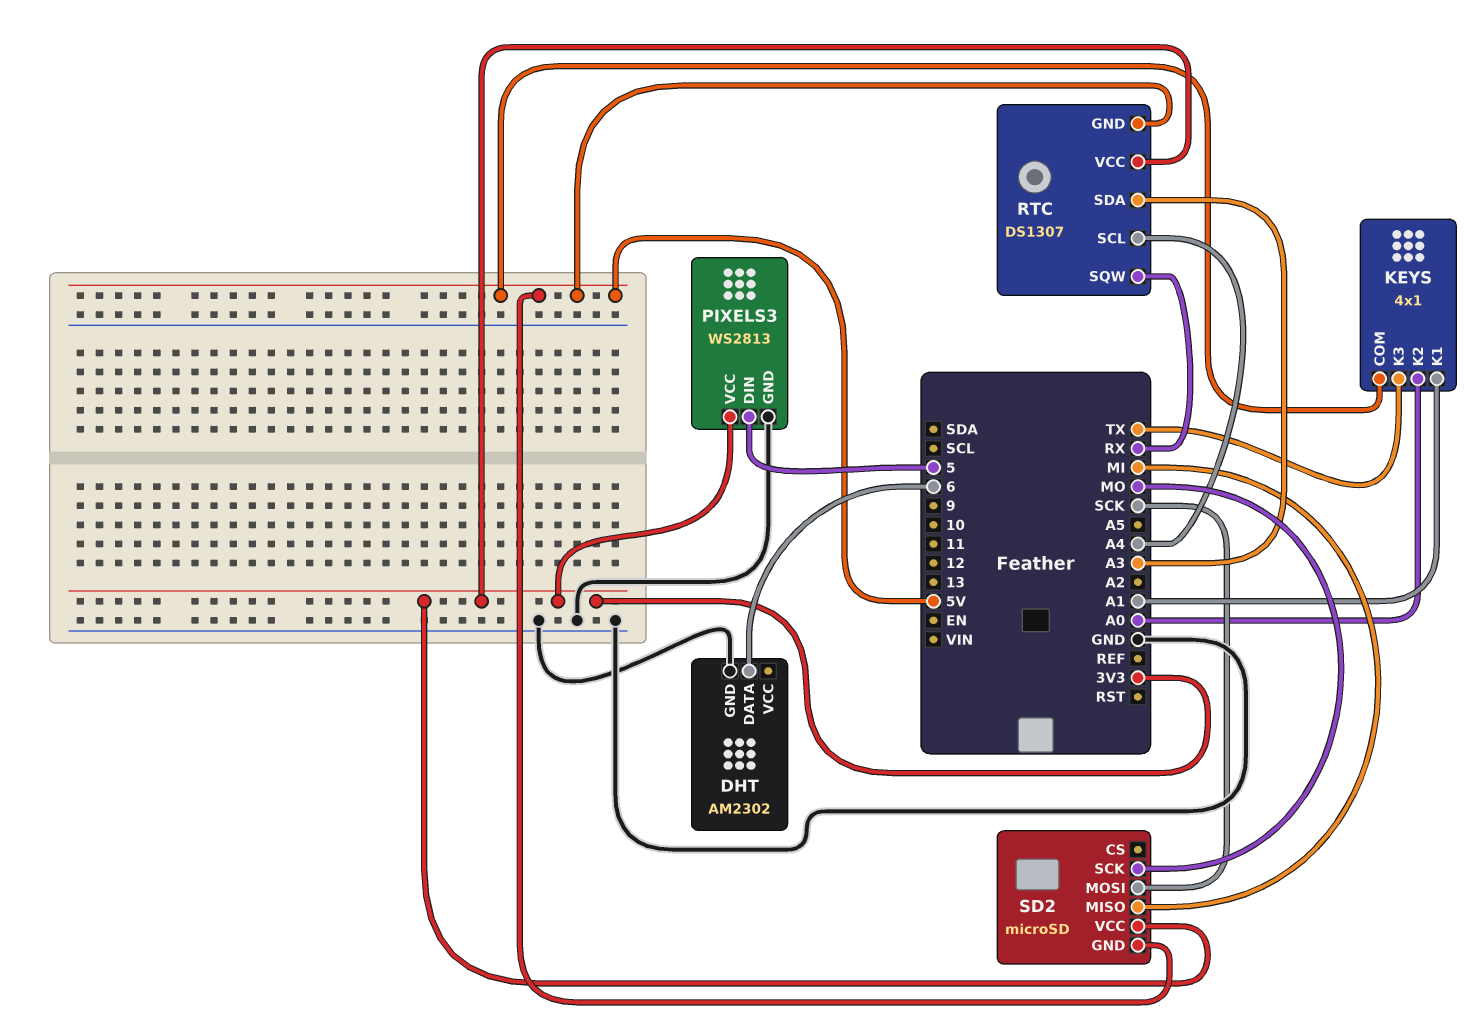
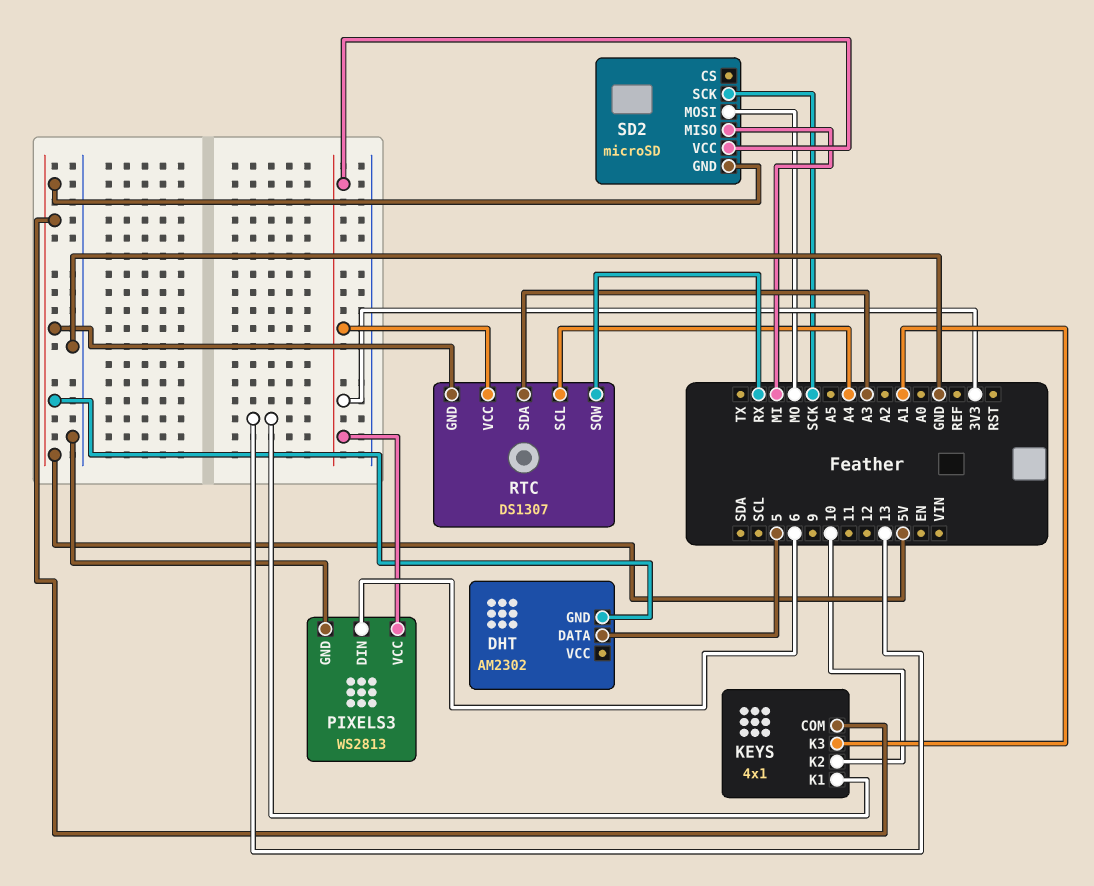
DHT pin DATA: 6 -> 5
DHT pin GND: GND -> 5V
KEYS pin K1: A1 -> 13
KEYS pin K2: A0 -> 10
KEYS pin K3: TX -> A1
PIXELS3 pin DIN: 5 -> 6
SD2 pin MOSI: SCK -> MO
SD2 pin SCK: MO -> SCK

